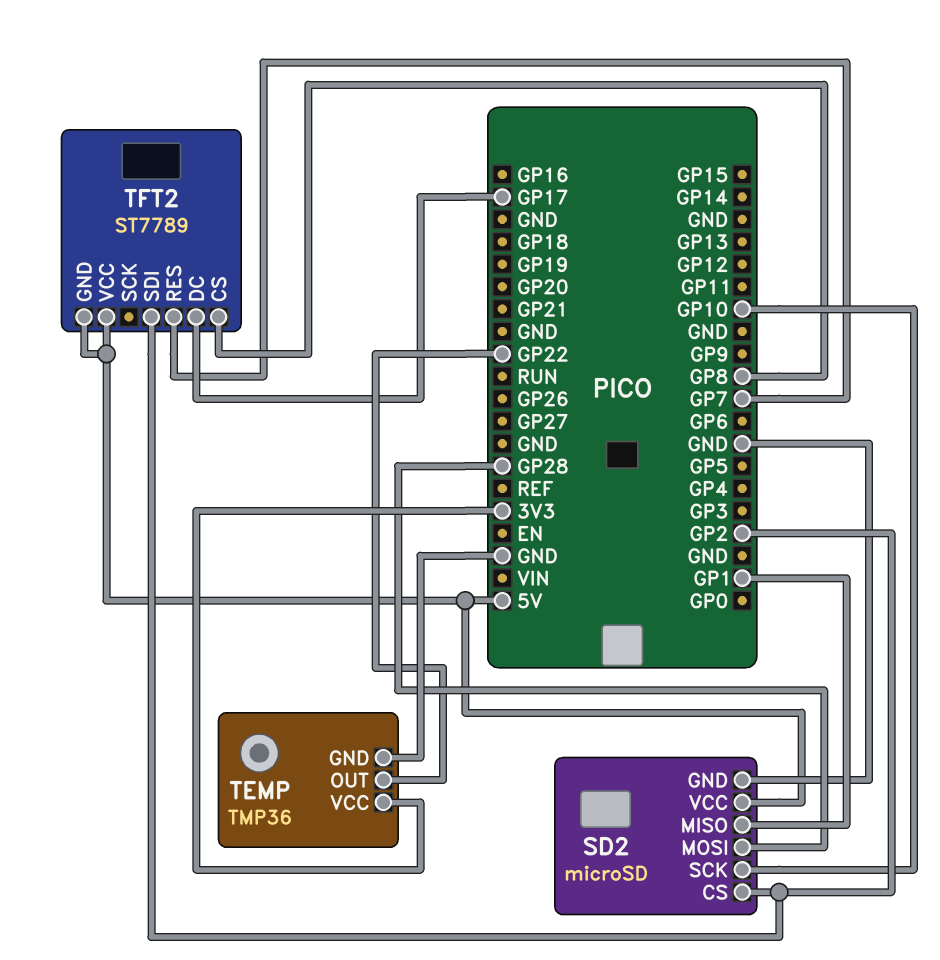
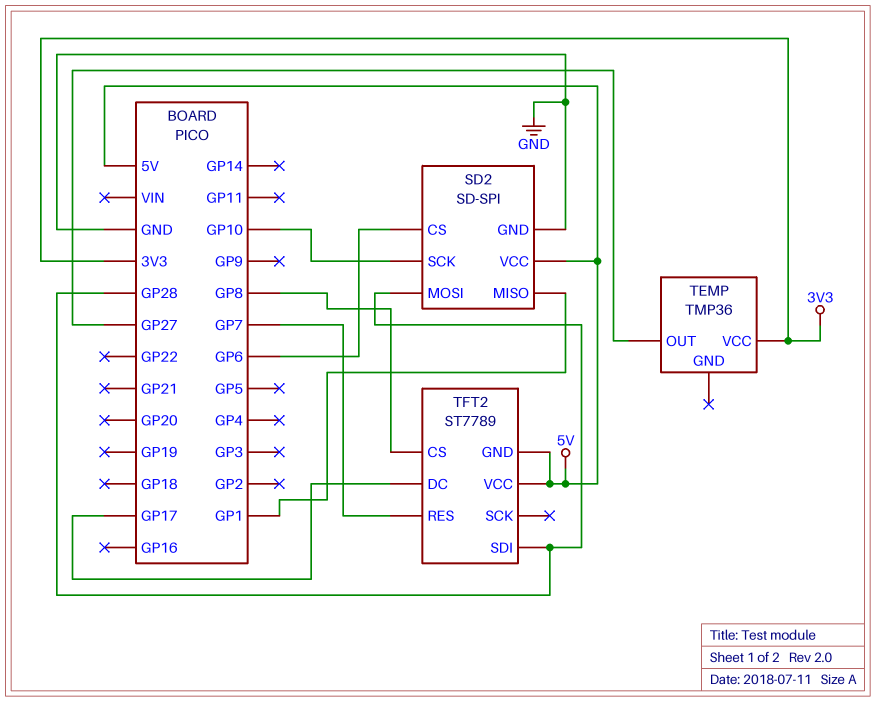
SD2: microSD -> SD-SPI
SD2 pin CS: GP2 -> GP6
TEMP pin GND: GND -> none
TEMP pin OUT: GP22 -> GP27
TFT2 pin SDI: GP2 -> GP28

